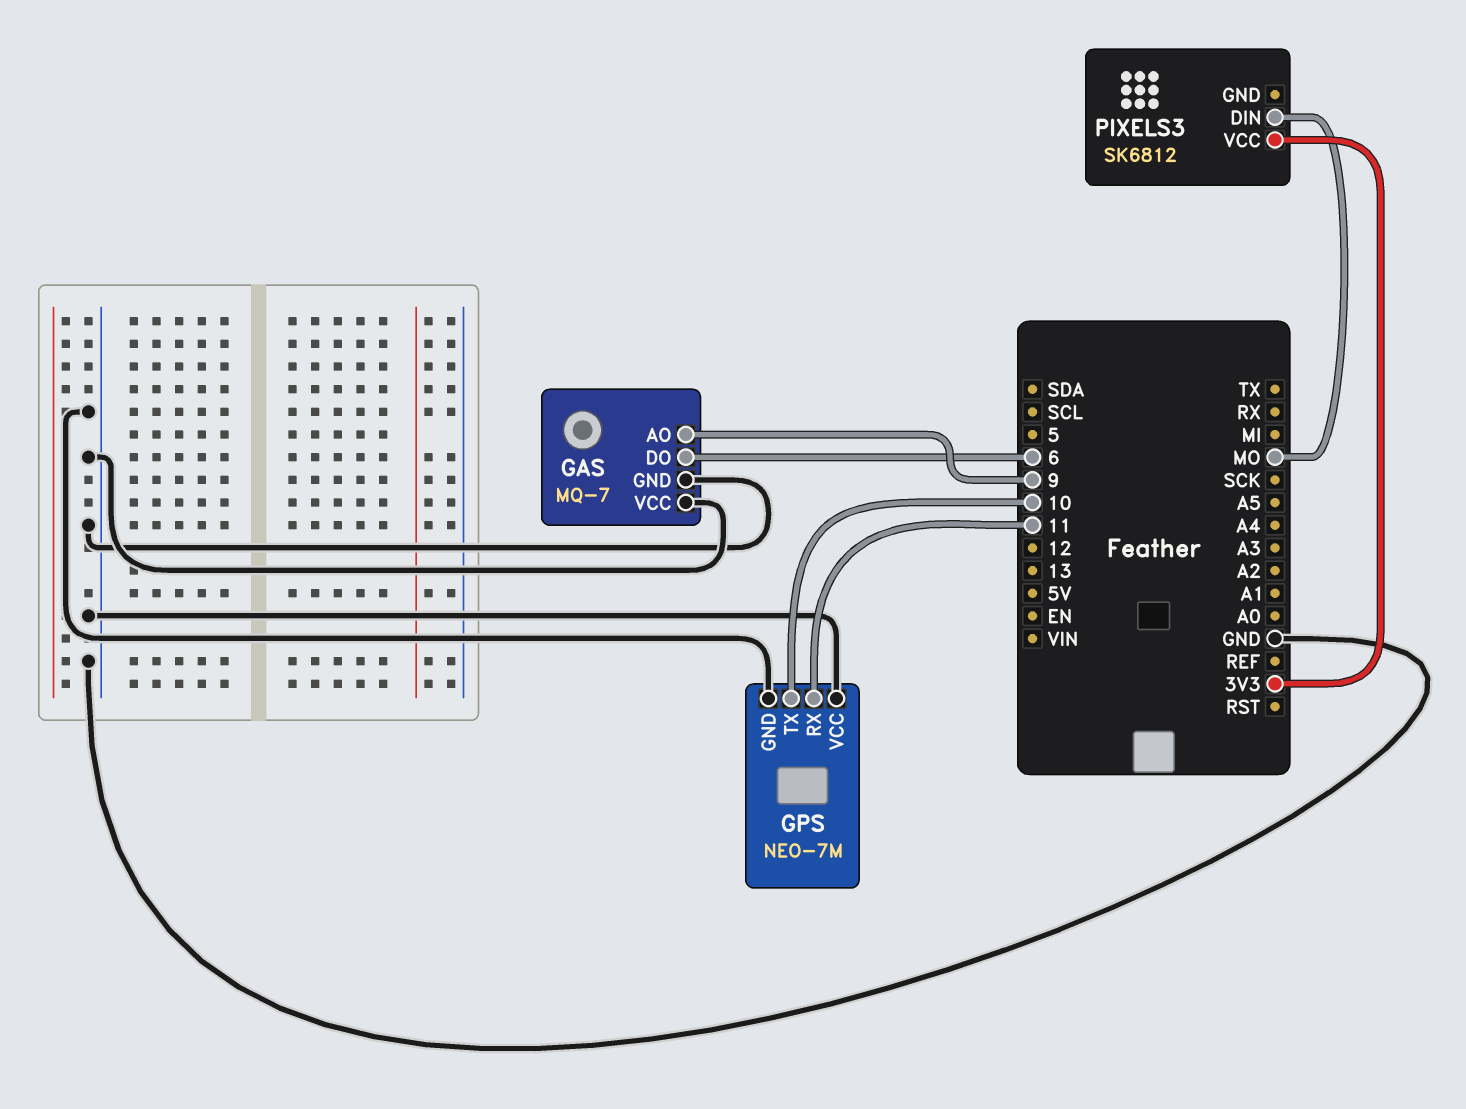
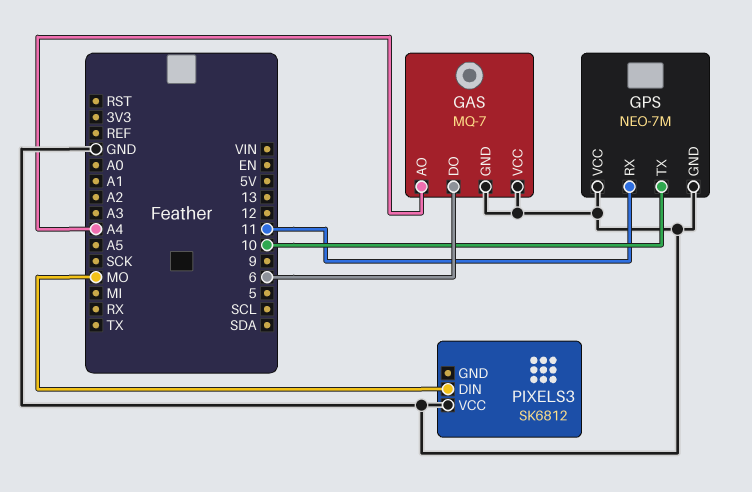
GAS pin AO: 9 -> A4
PIXELS3 pin VCC: 3V3 -> GND

